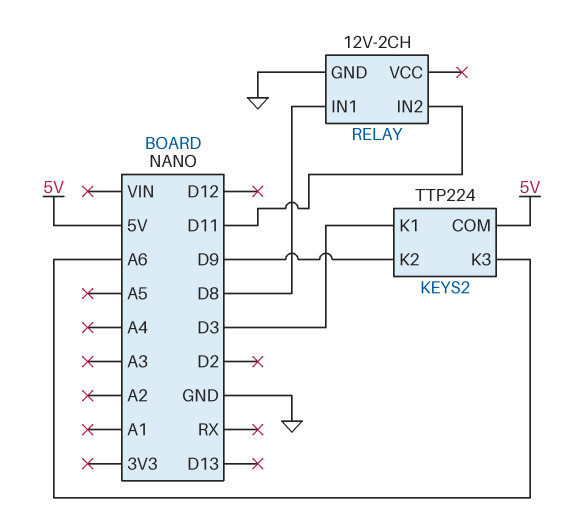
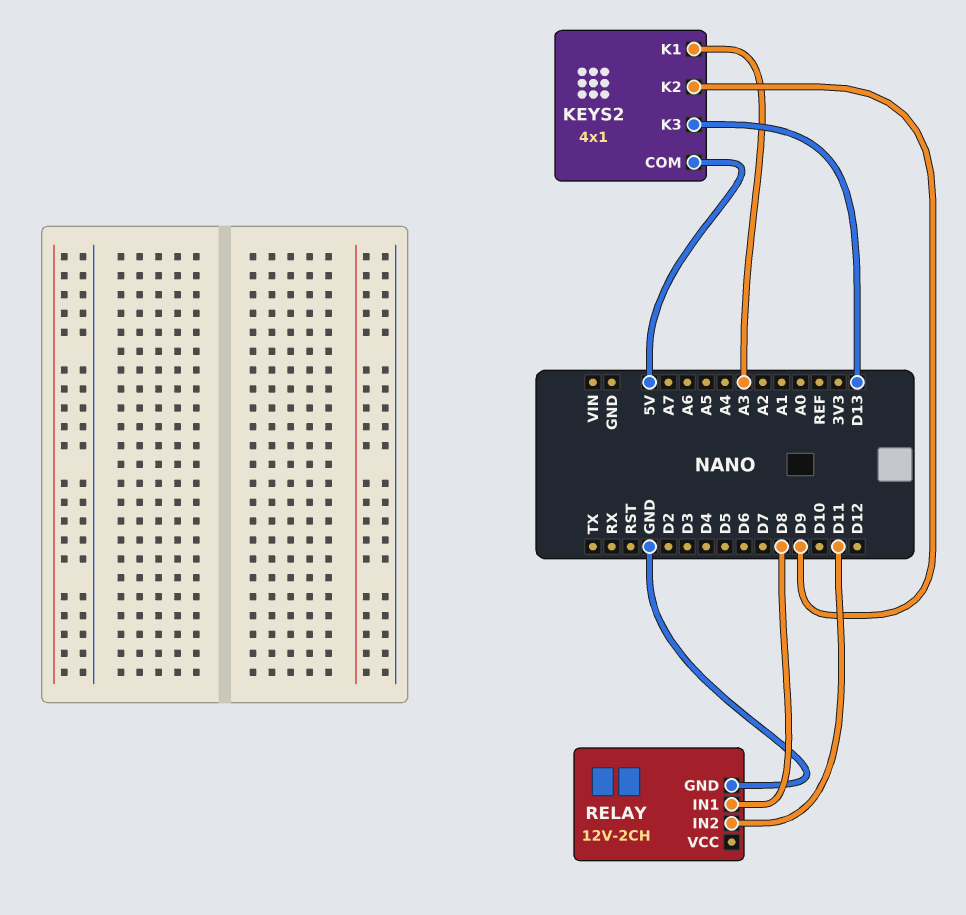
KEYS2: TTP224 -> 4x1
KEYS2 pin K1: D3 -> A3
KEYS2 pin K3: A6 -> D13

